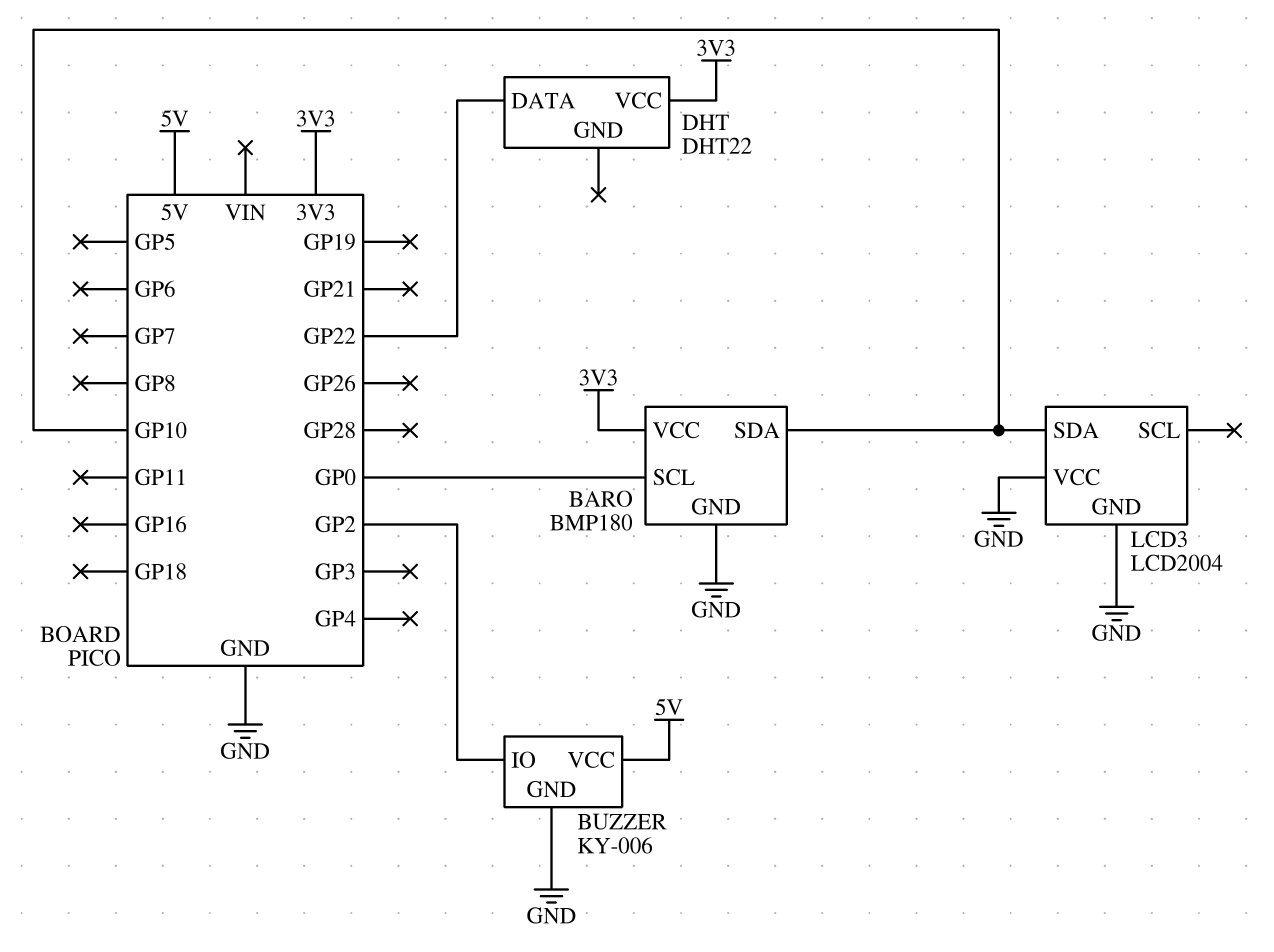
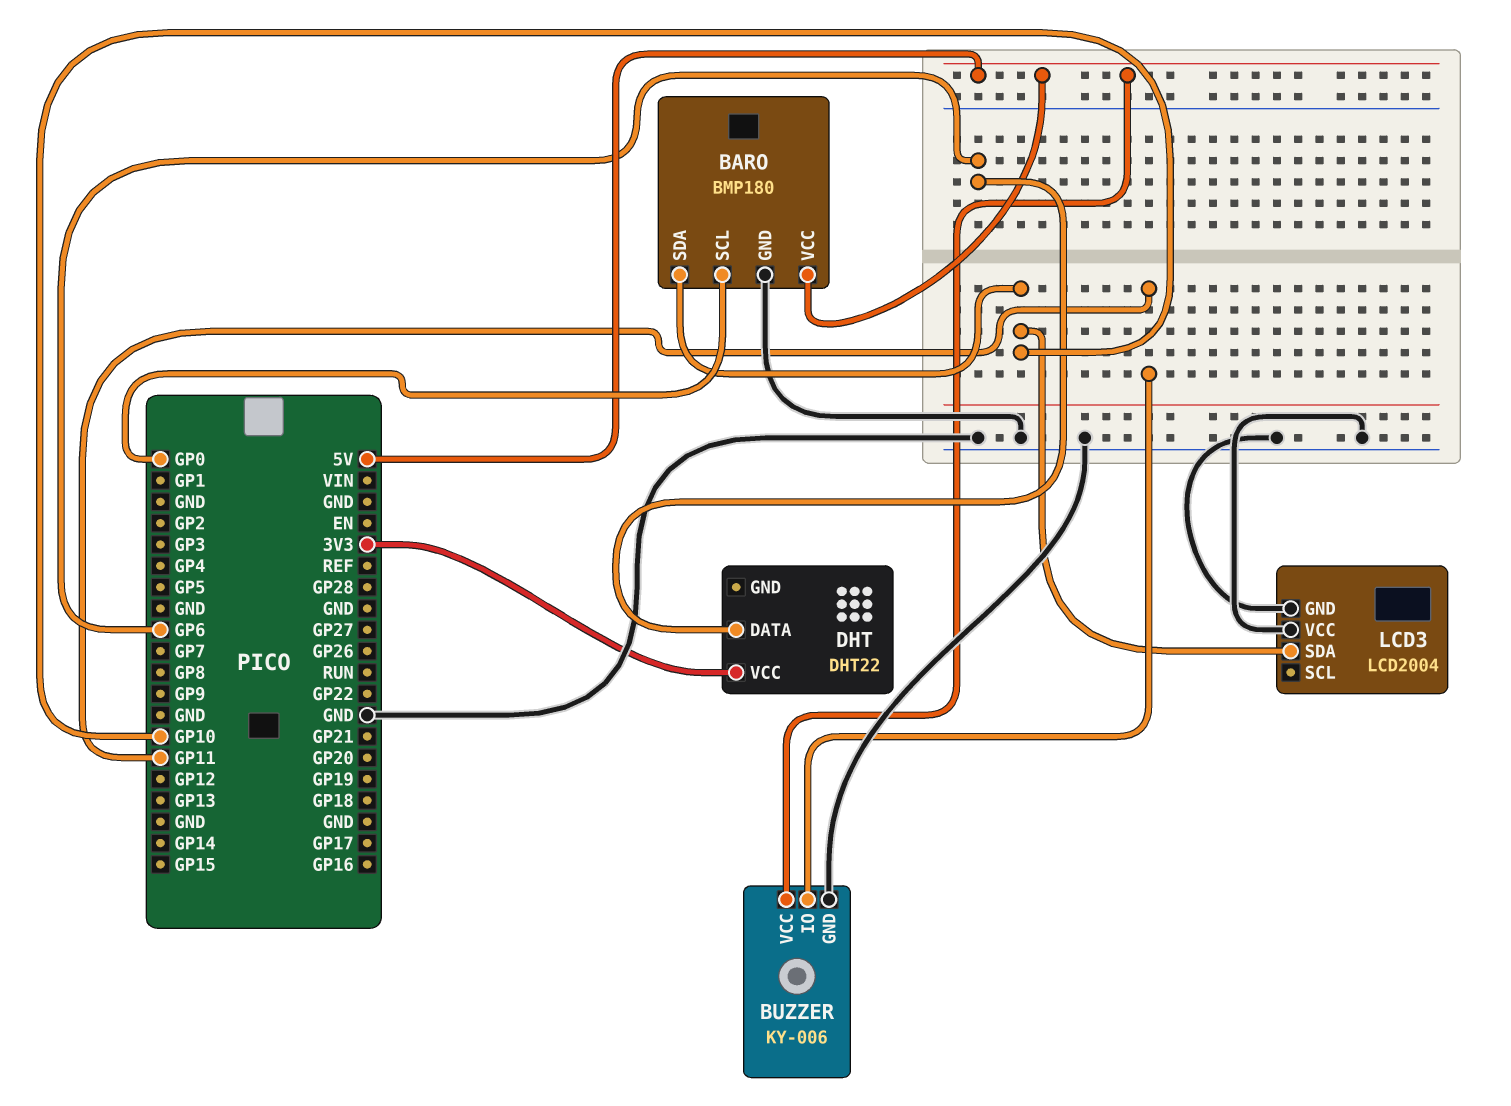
BARO pin VCC: 3V3 -> 5V
BUZZER pin IO: GP2 -> GP11
DHT pin DATA: GP22 -> GP6

